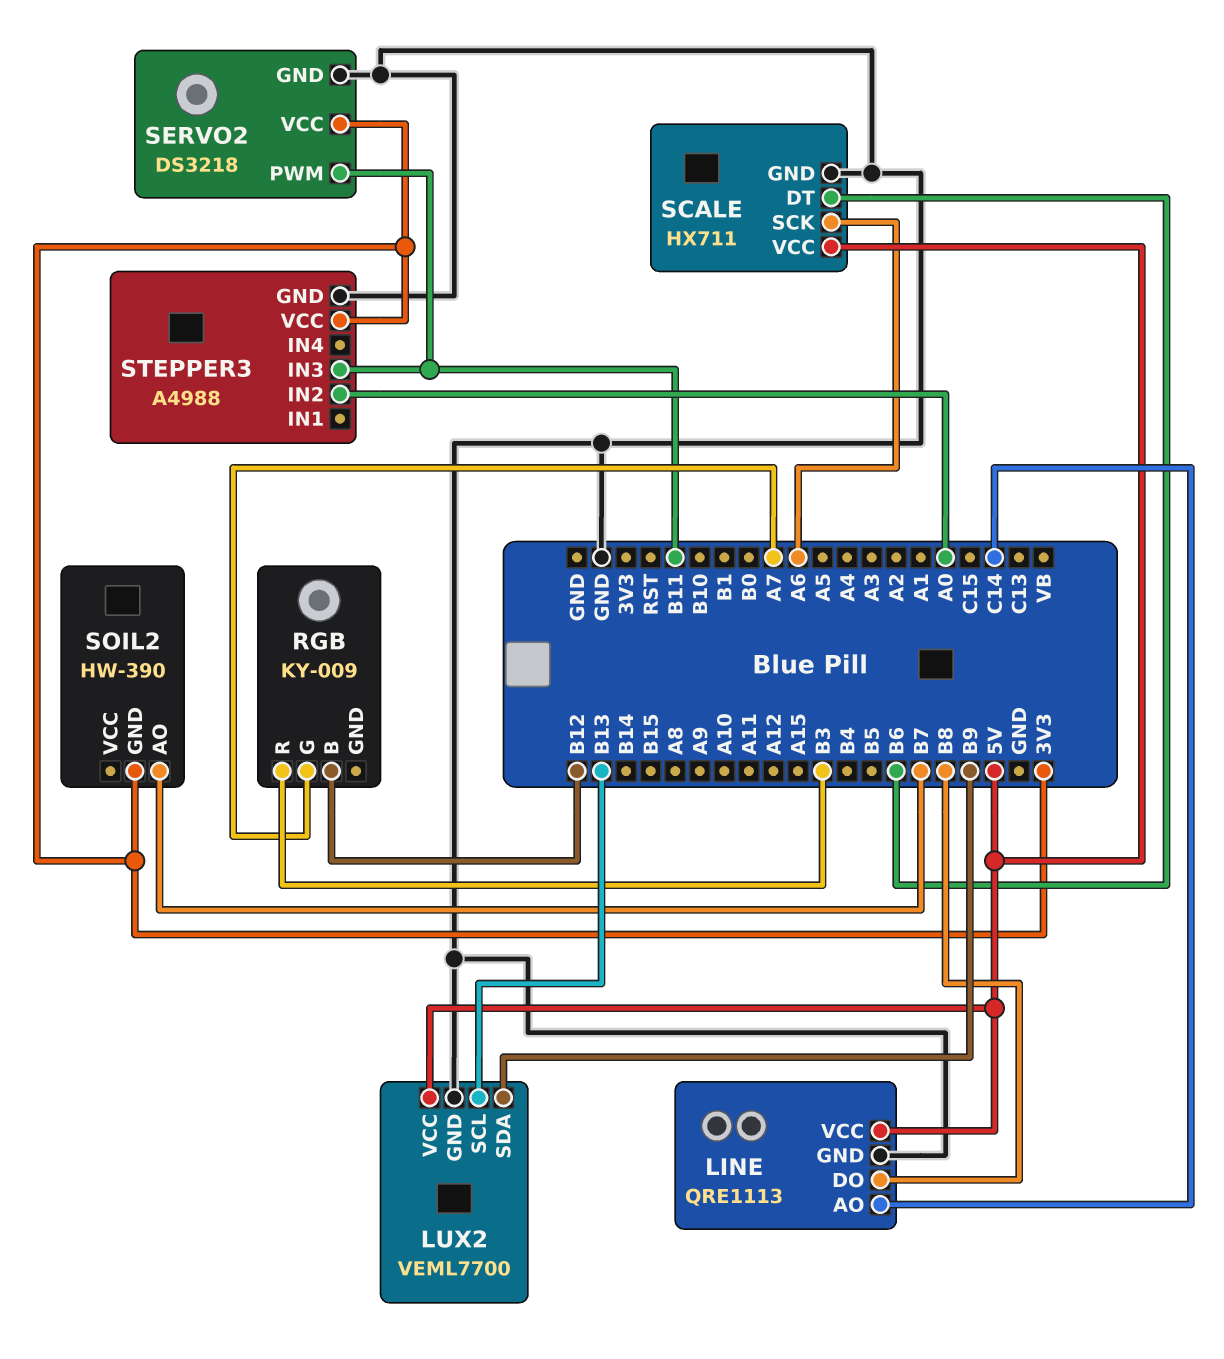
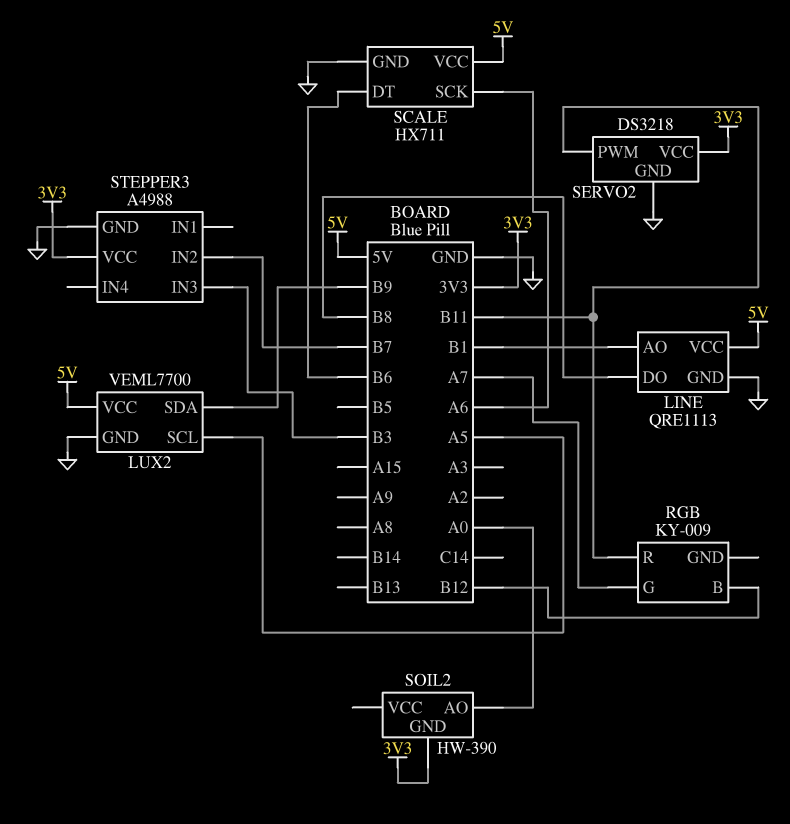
LINE pin AO: C14 -> B1
LUX2 pin SCL: B13 -> A5
RGB pin R: B3 -> B11
SOIL2 pin AO: B7 -> A0
STEPPER3 pin IN2: A0 -> B7
STEPPER3 pin IN3: B11 -> B3

